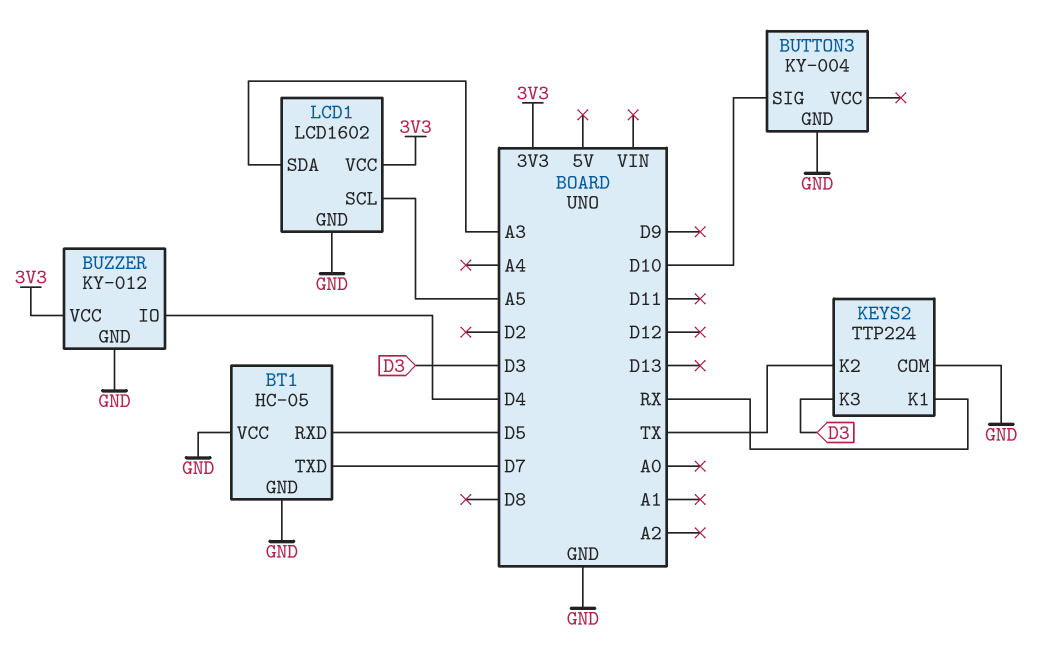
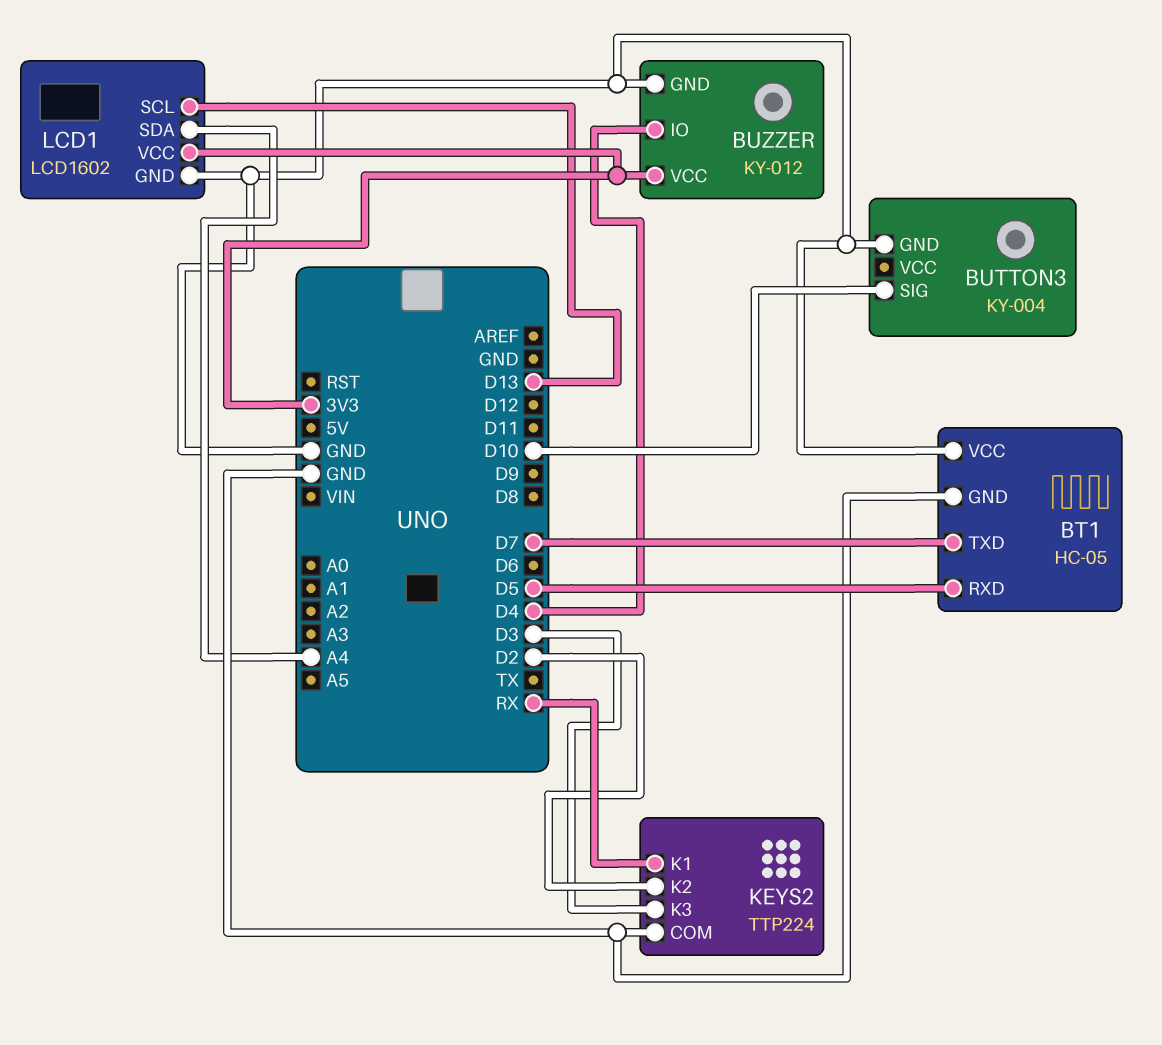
KEYS2 pin K2: TX -> D2
LCD1 pin SCL: A5 -> D13
LCD1 pin SDA: A3 -> A4

